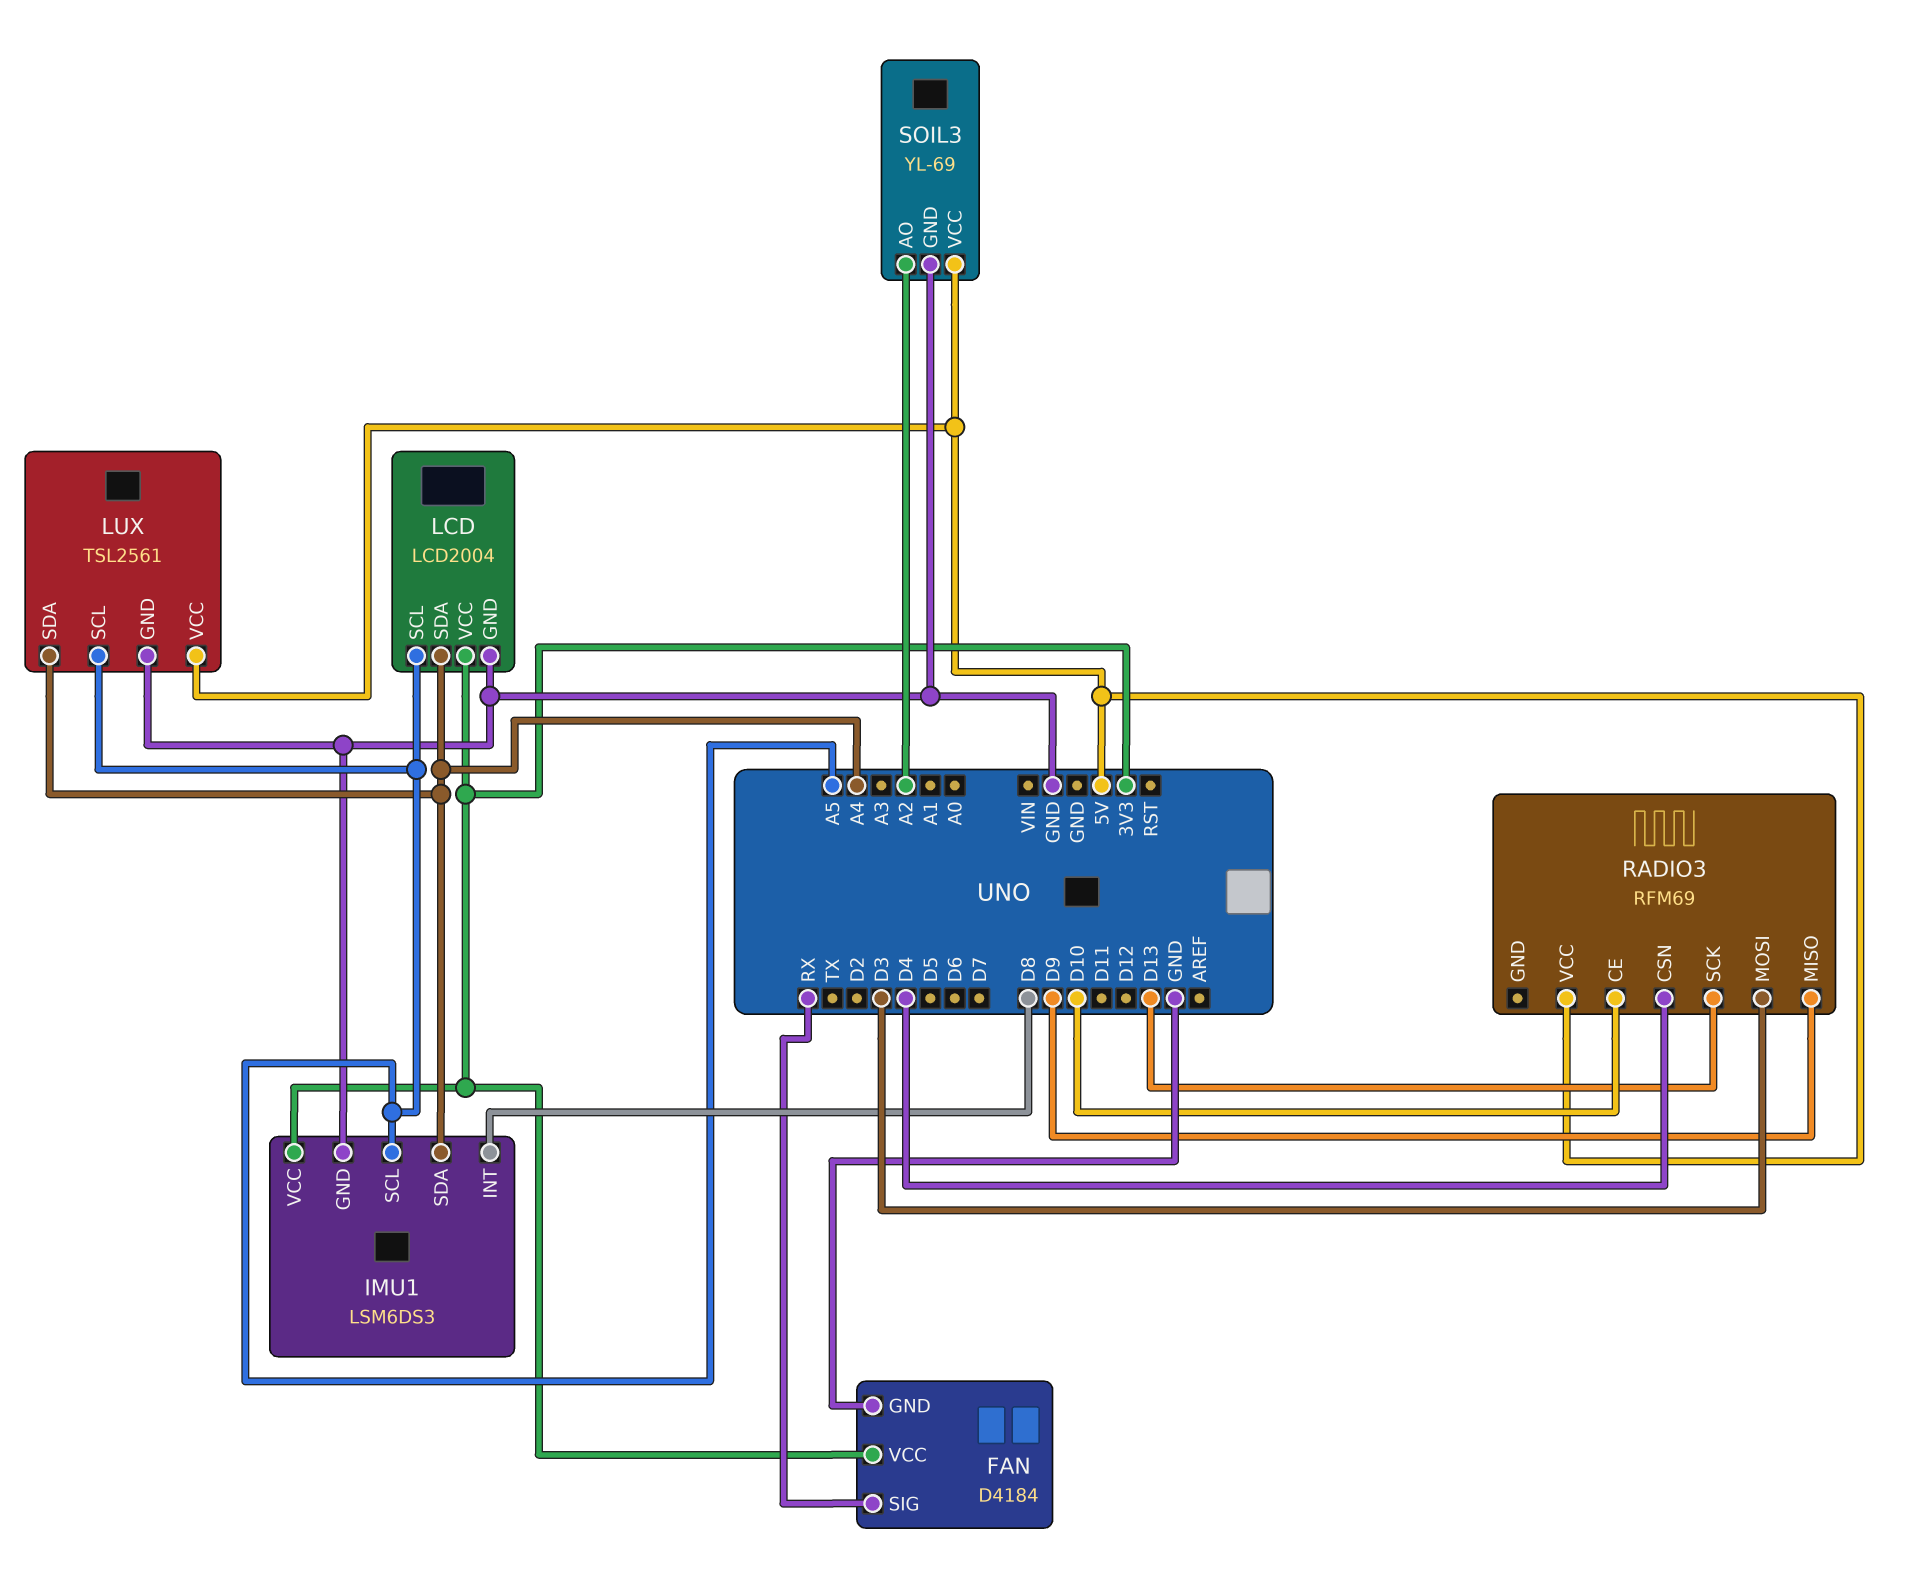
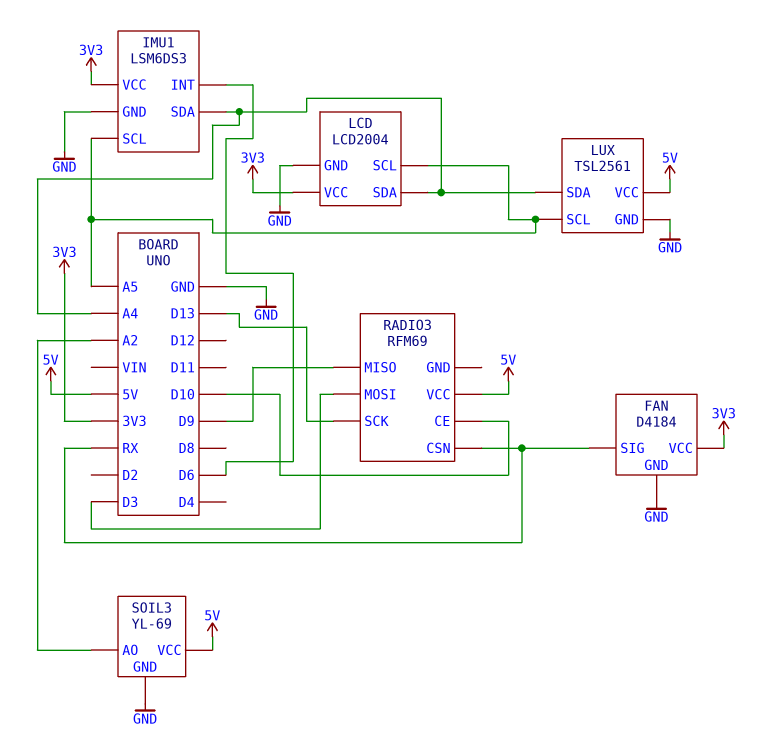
IMU1 pin INT: D8 -> D6
RADIO3 pin CSN: D4 -> RX

